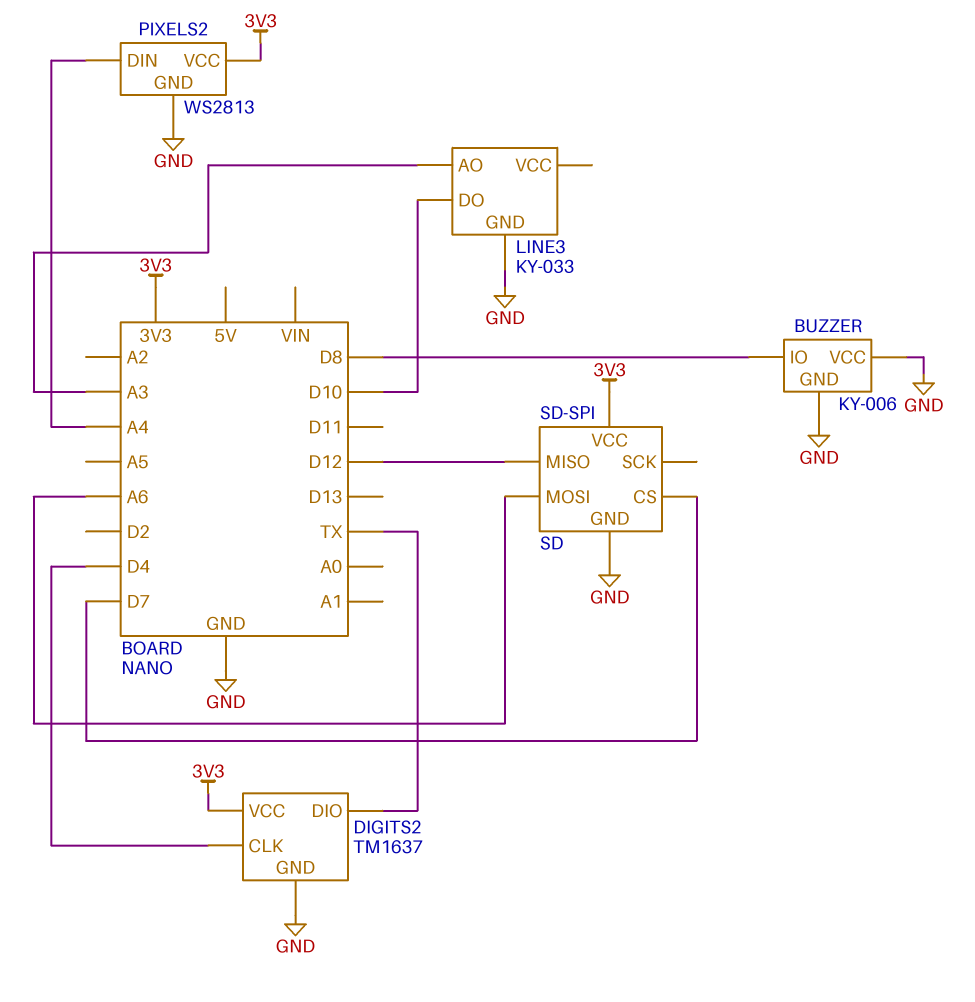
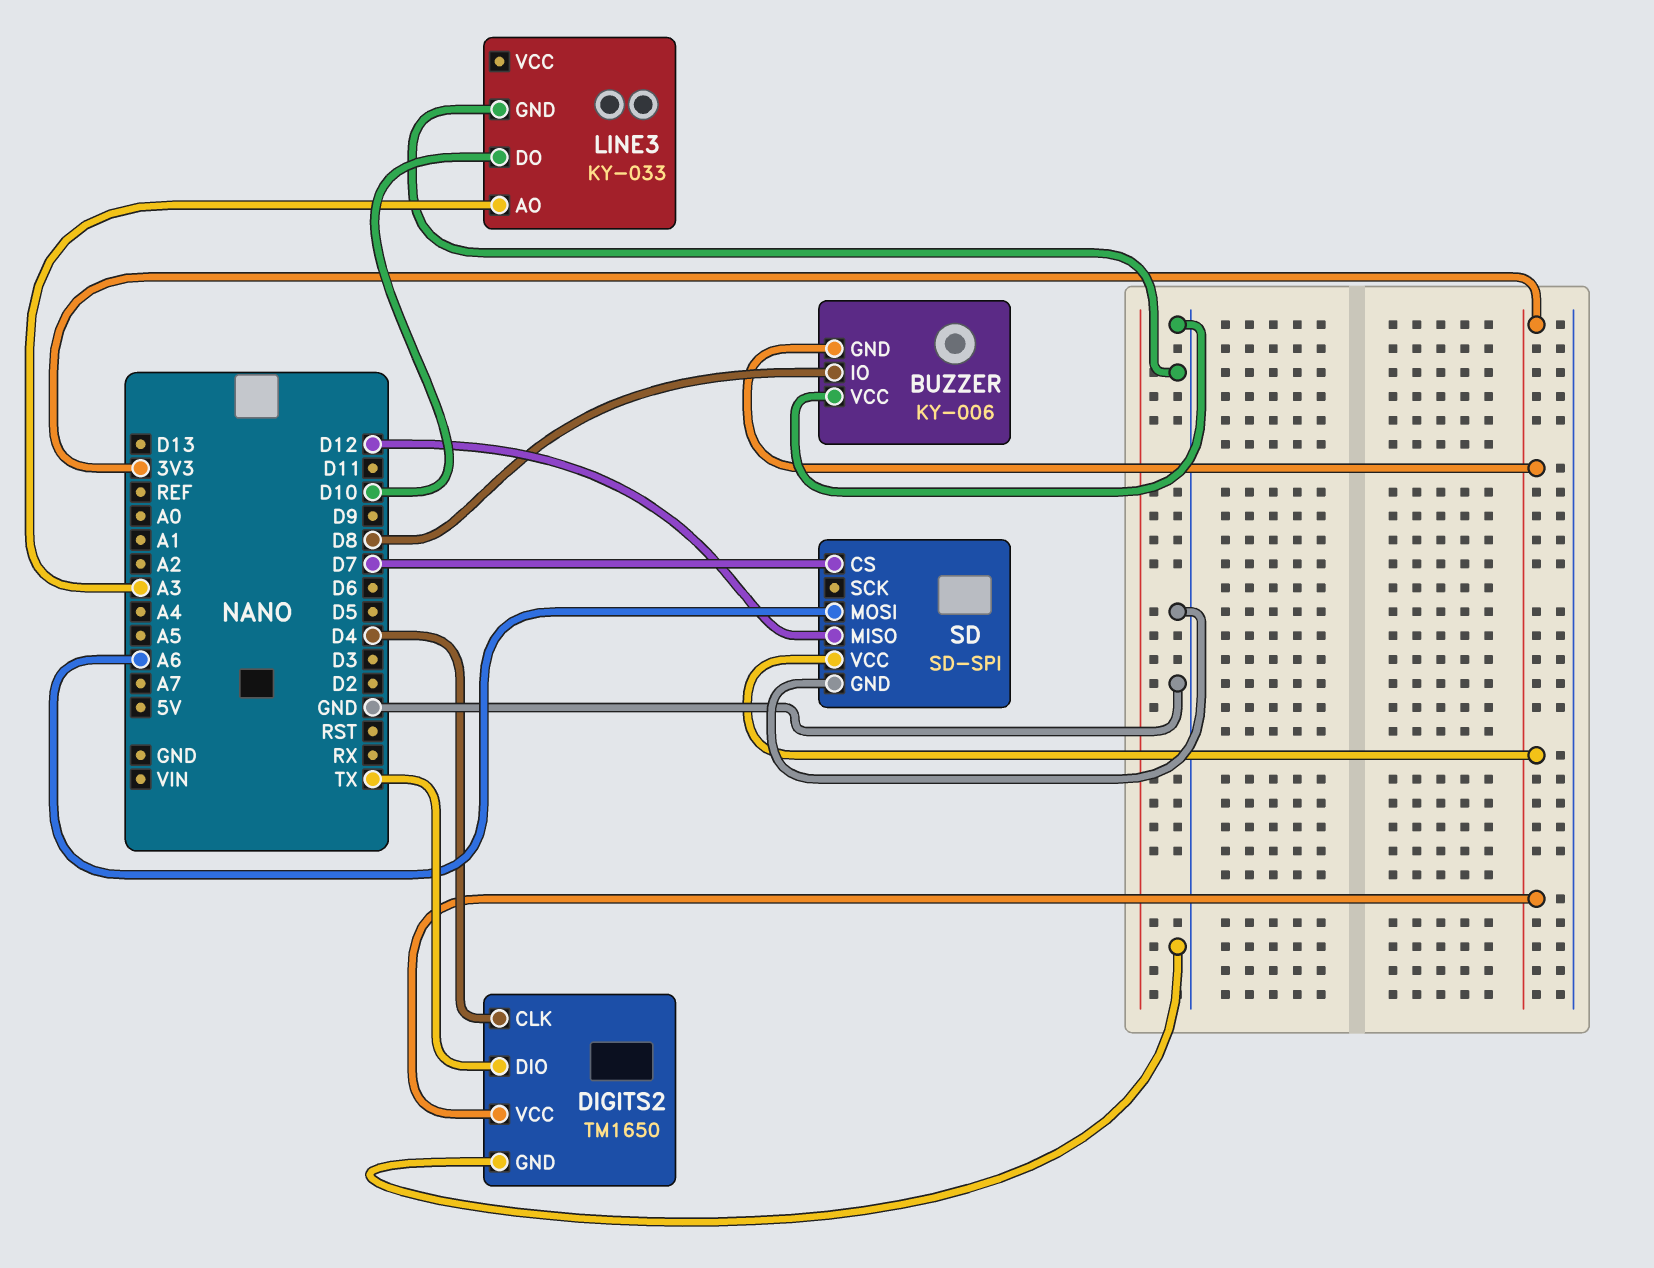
BUZZER pin GND: GND -> 3V3
DIGITS2: TM1637 -> TM1650
PIXELS2: WS2813 -> none
PIXELS2 pin DIN: A4 -> none
PIXELS2 pin GND: GND -> none
PIXELS2 pin VCC: 3V3 -> none

